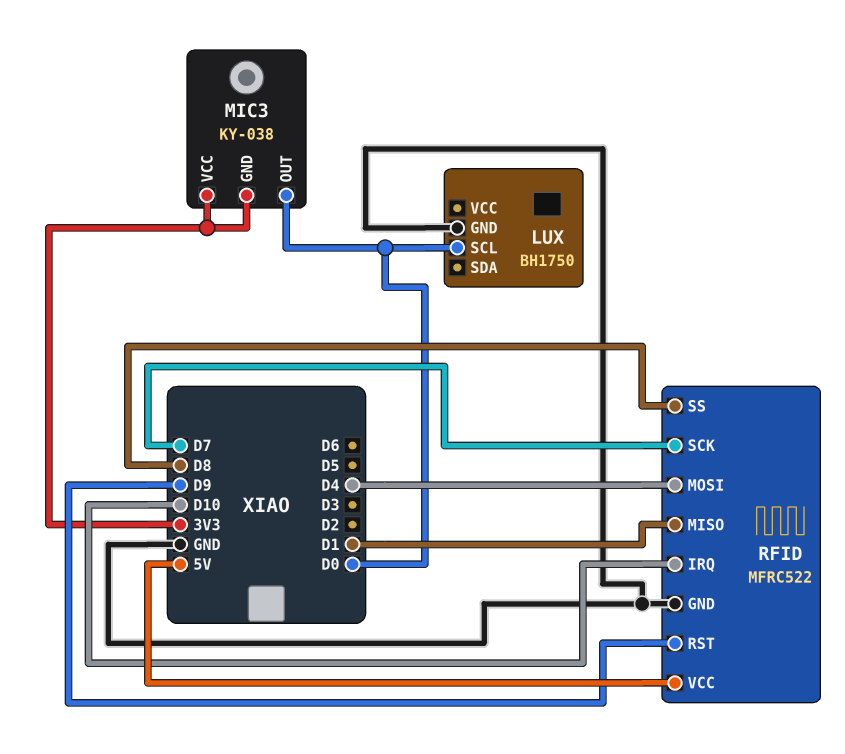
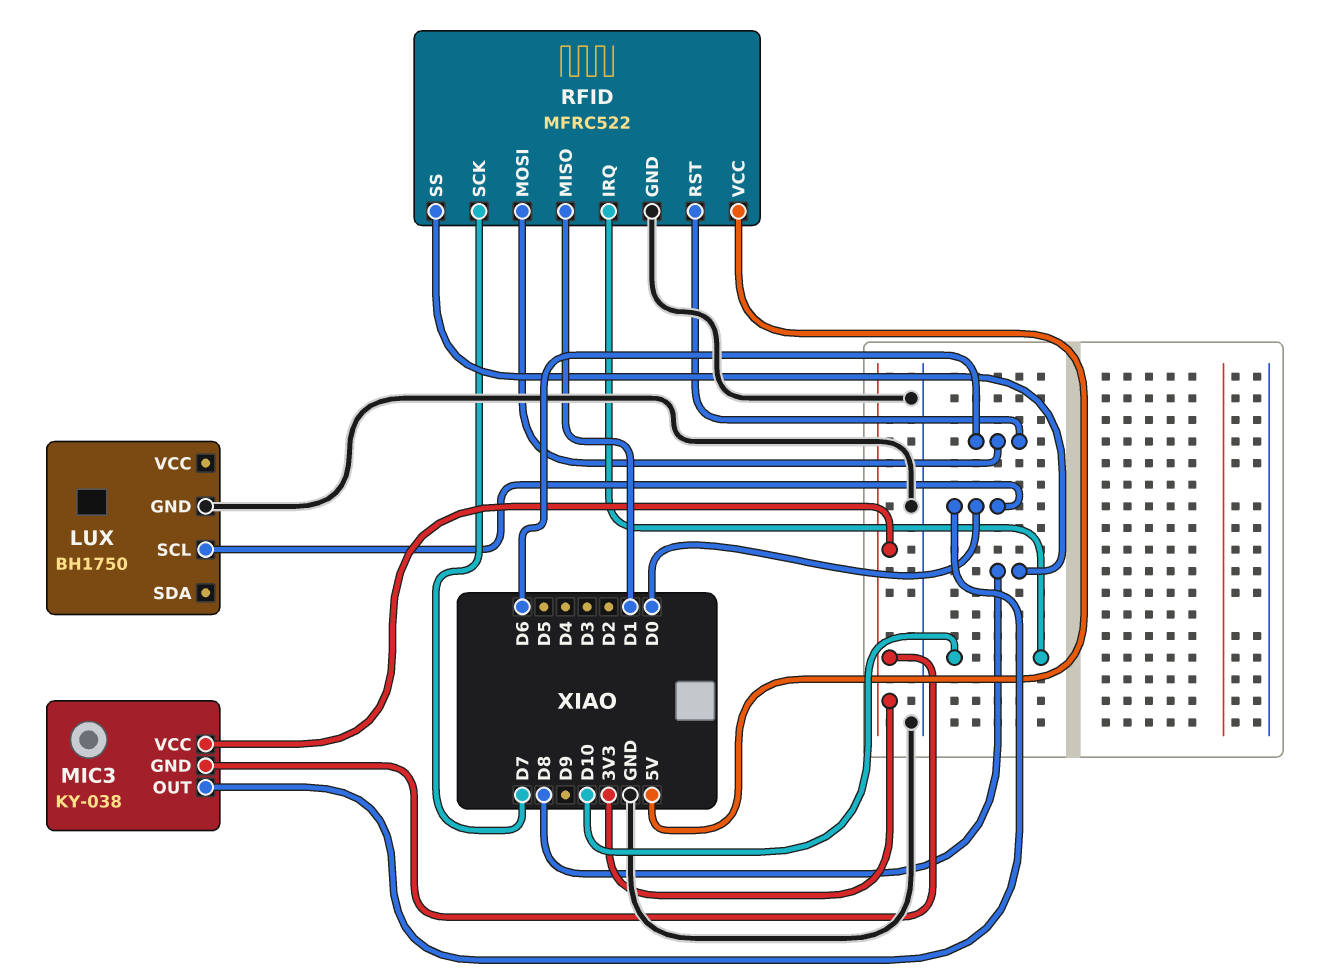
RFID pin MOSI: D4 -> D6
RFID pin RST: D9 -> D6

